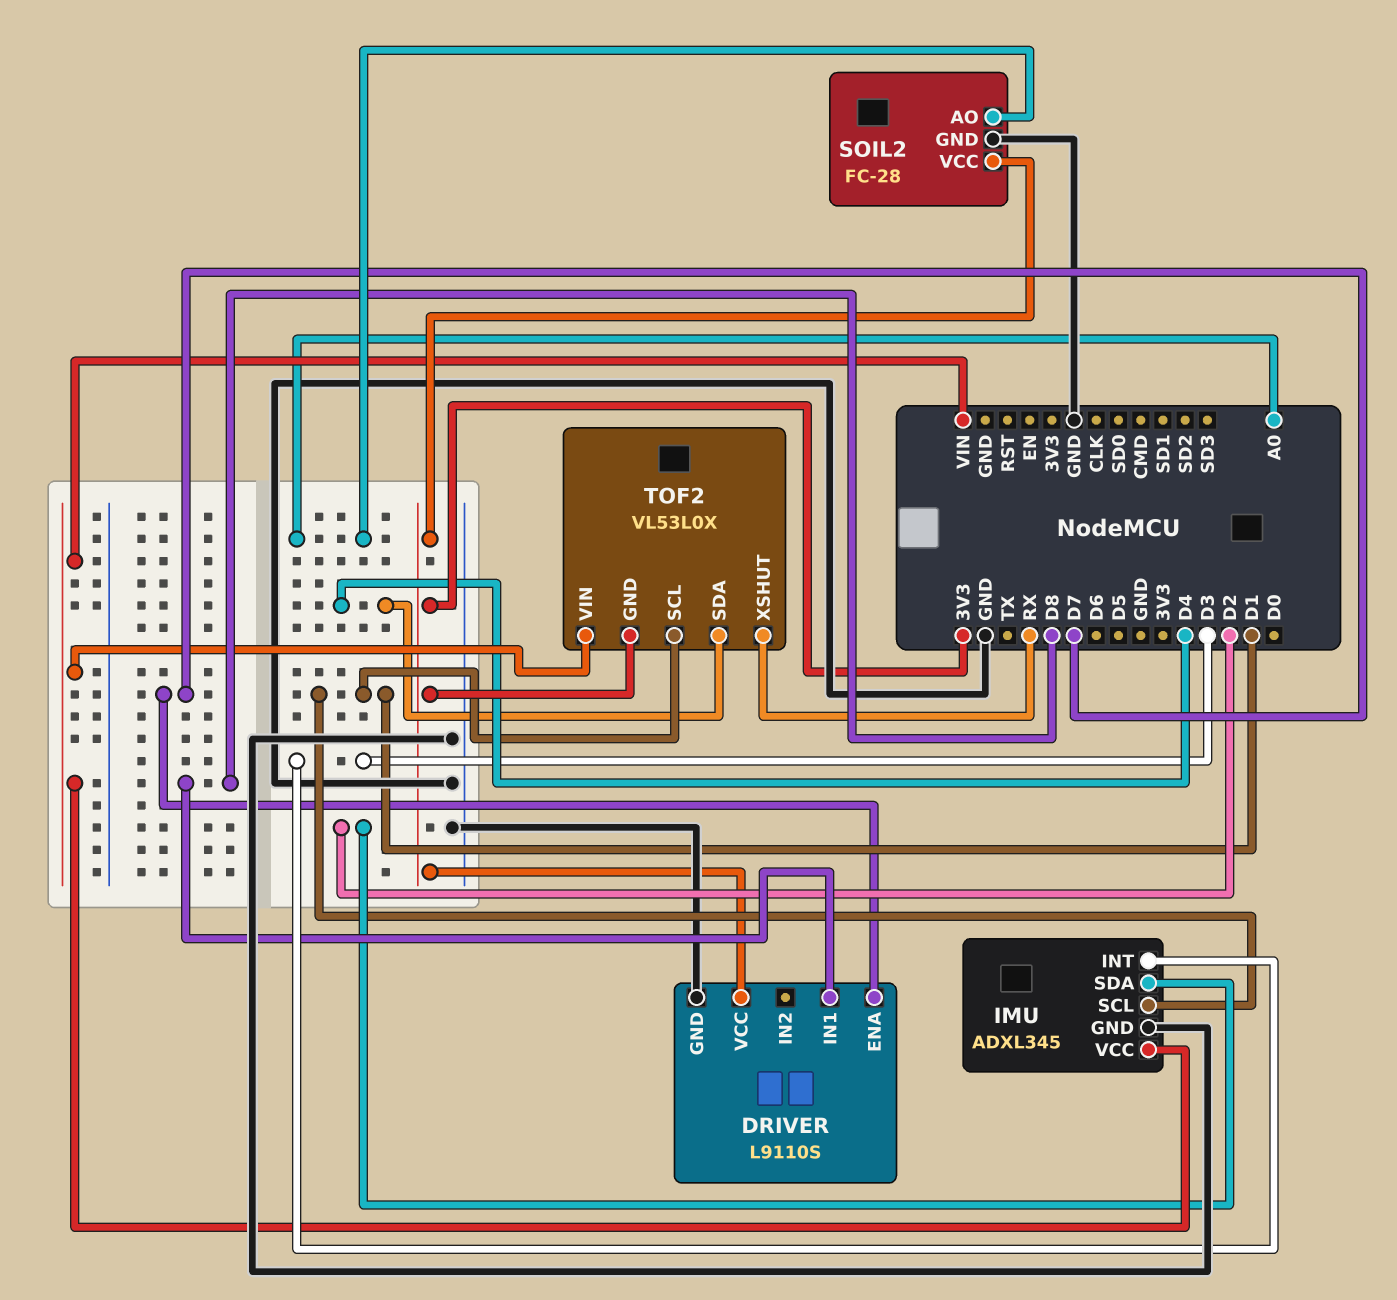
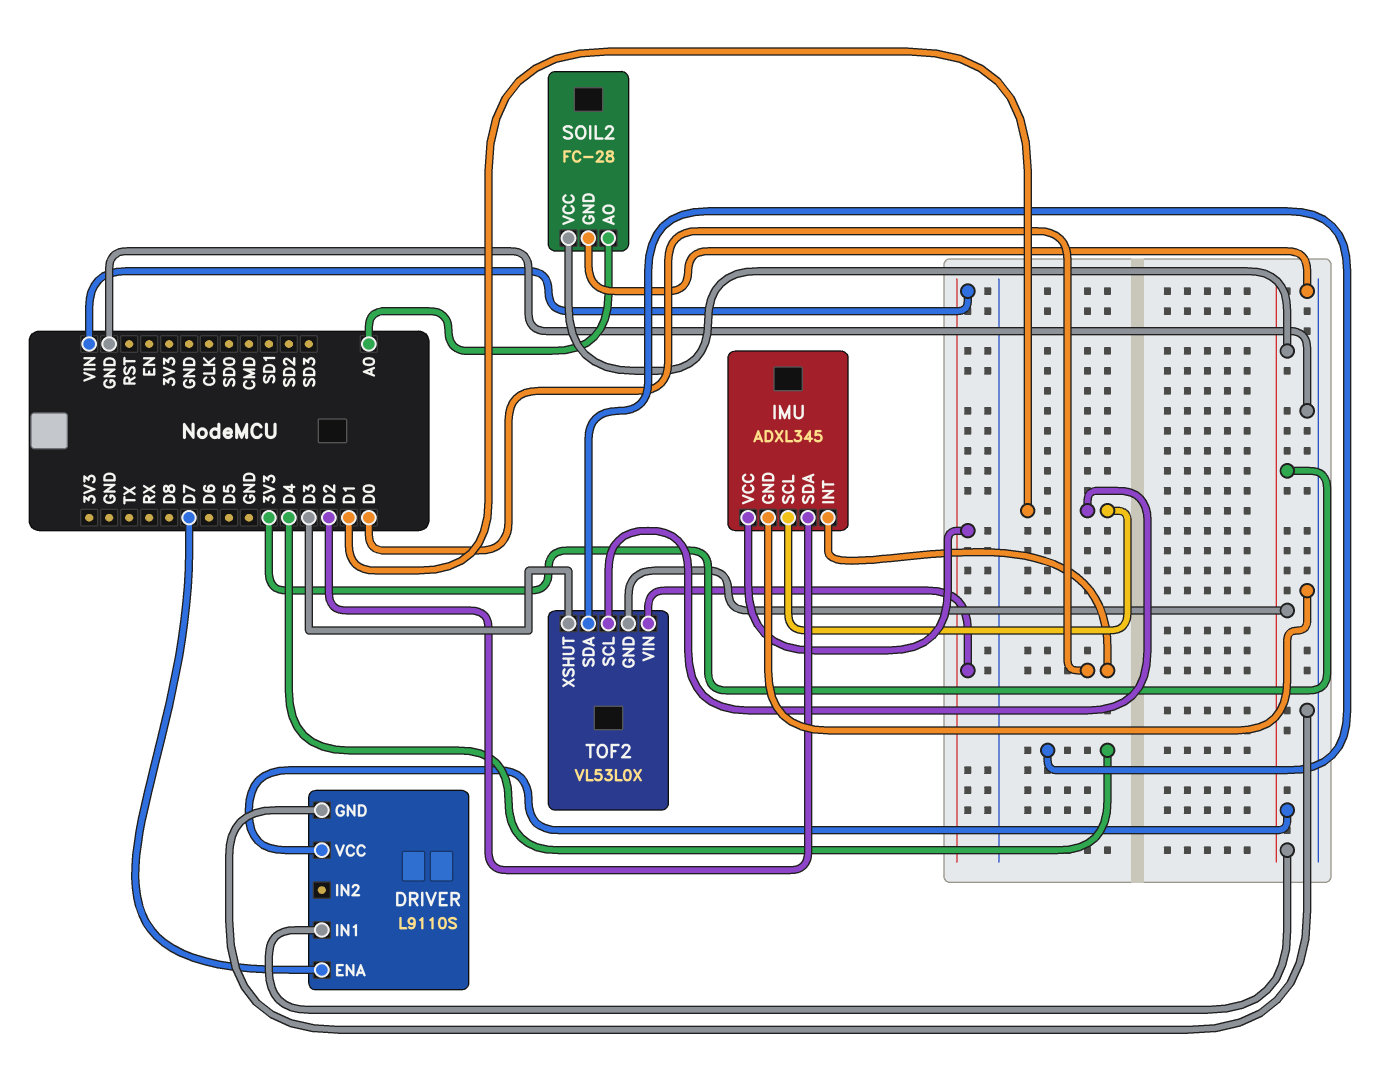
DRIVER pin IN1: D8 -> 3V3
IMU pin INT: D3 -> D0
TOF2 pin XSHUT: RX -> D3

